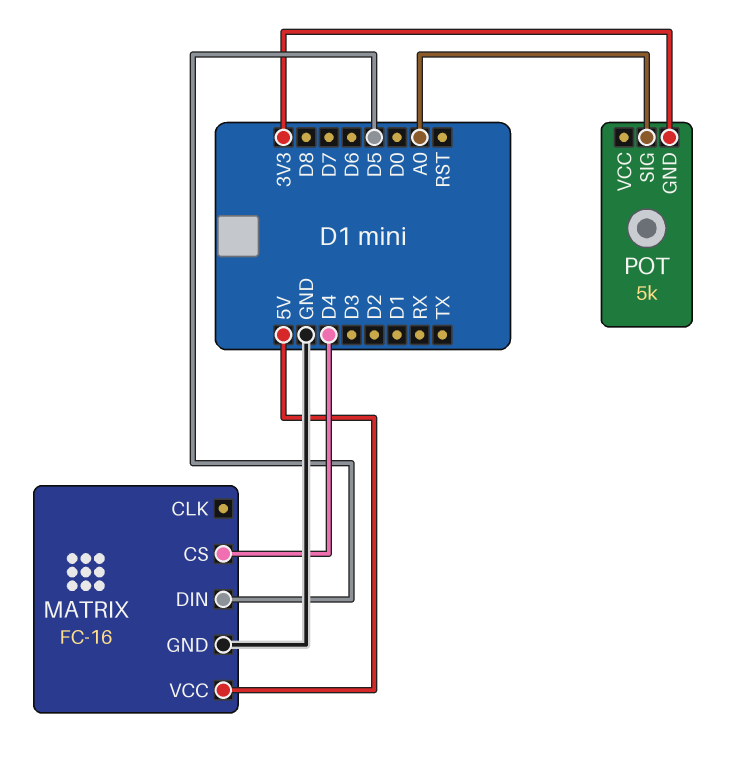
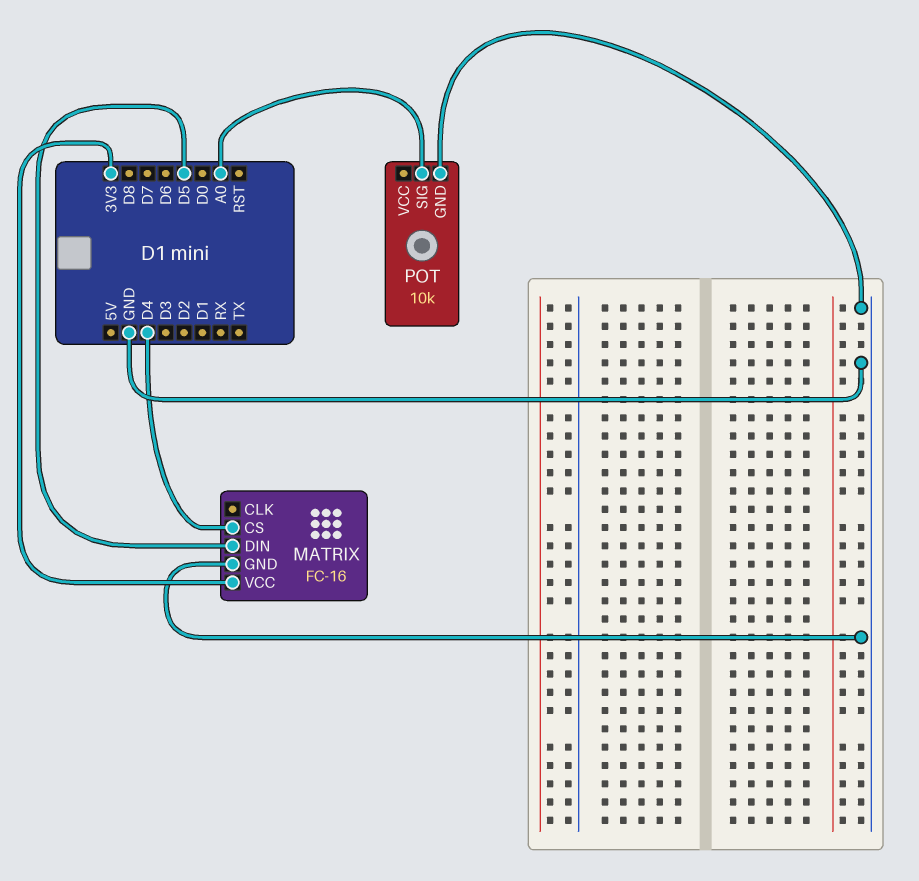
MATRIX pin VCC: 5V -> 3V3
POT: 5k -> 10k
POT pin GND: 3V3 -> GND

